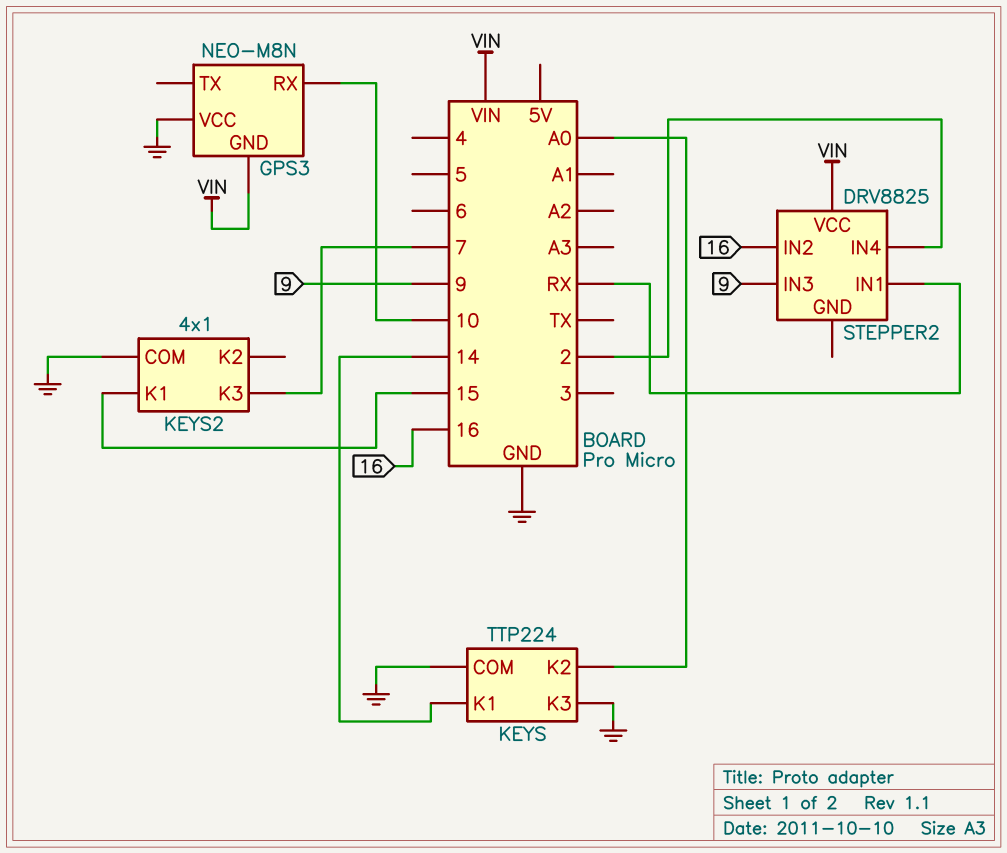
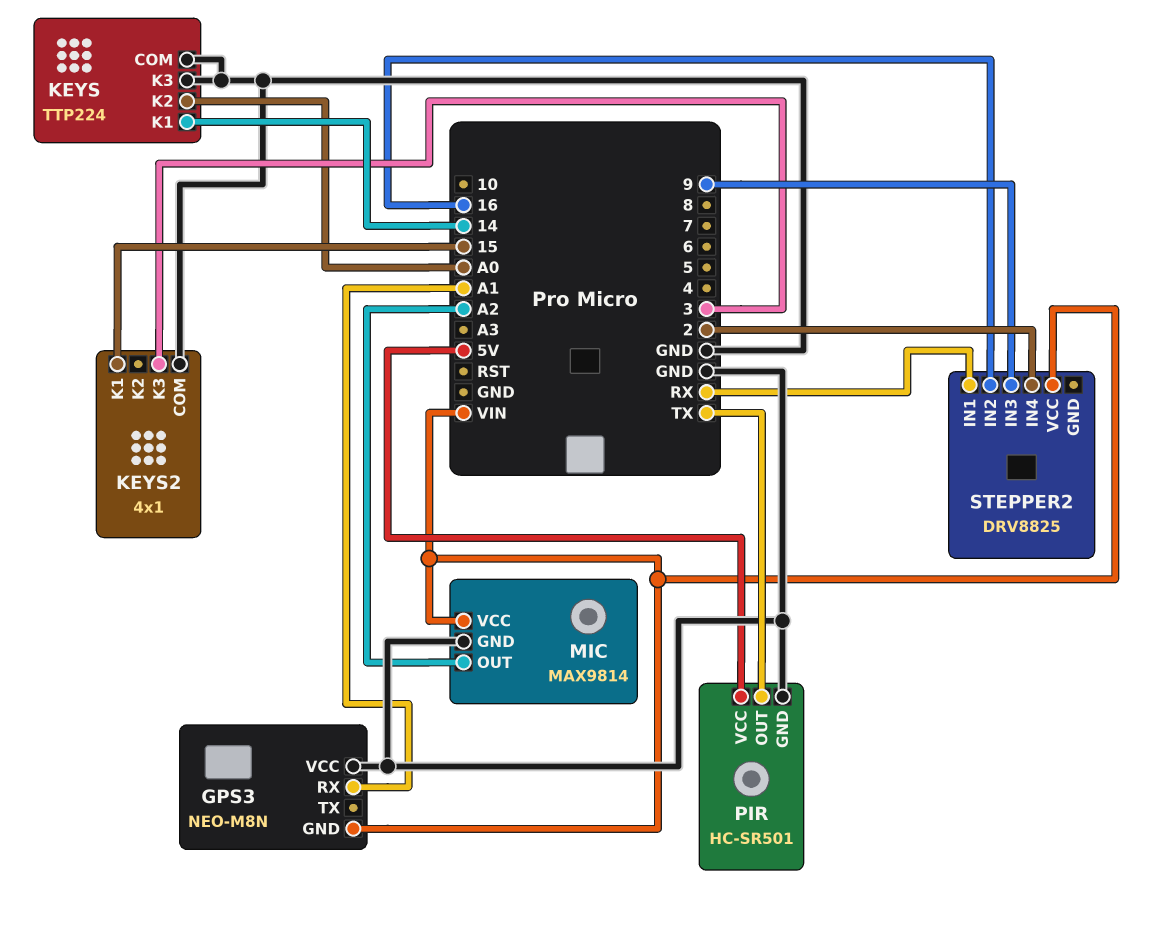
GPS3 pin RX: 10 -> A1
KEYS2 pin K3: 7 -> 3
MIC: none -> MAX9814
MIC pin GND: none -> GND
MIC pin OUT: none -> A2
MIC pin VCC: none -> VIN
PIR: none -> HC-SR501
PIR pin GND: none -> GND
PIR pin OUT: none -> TX
PIR pin VCC: none -> 5V

